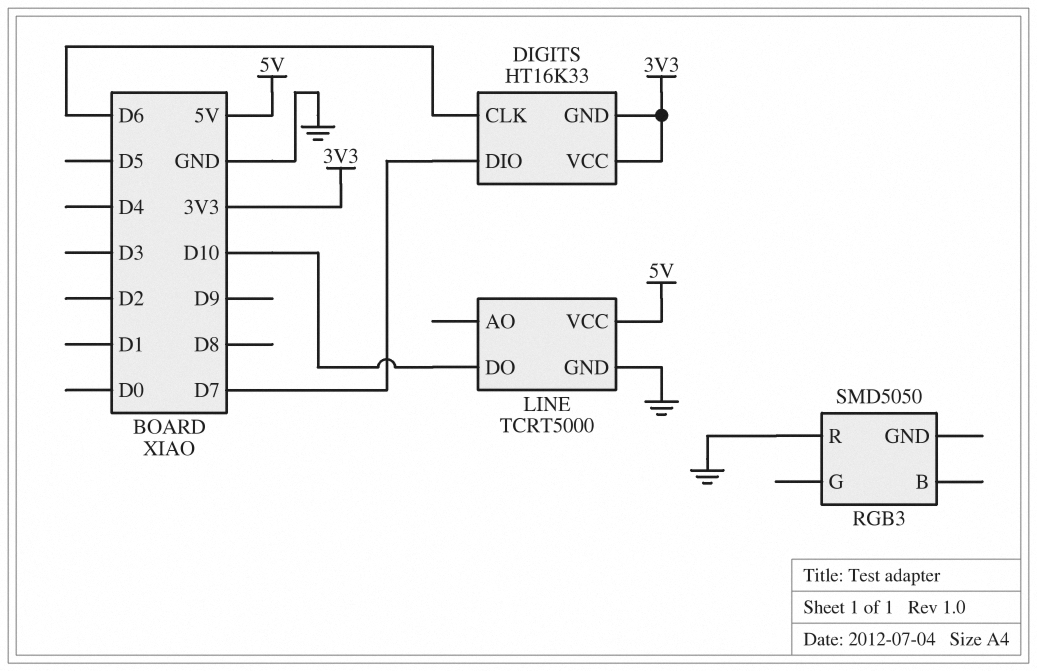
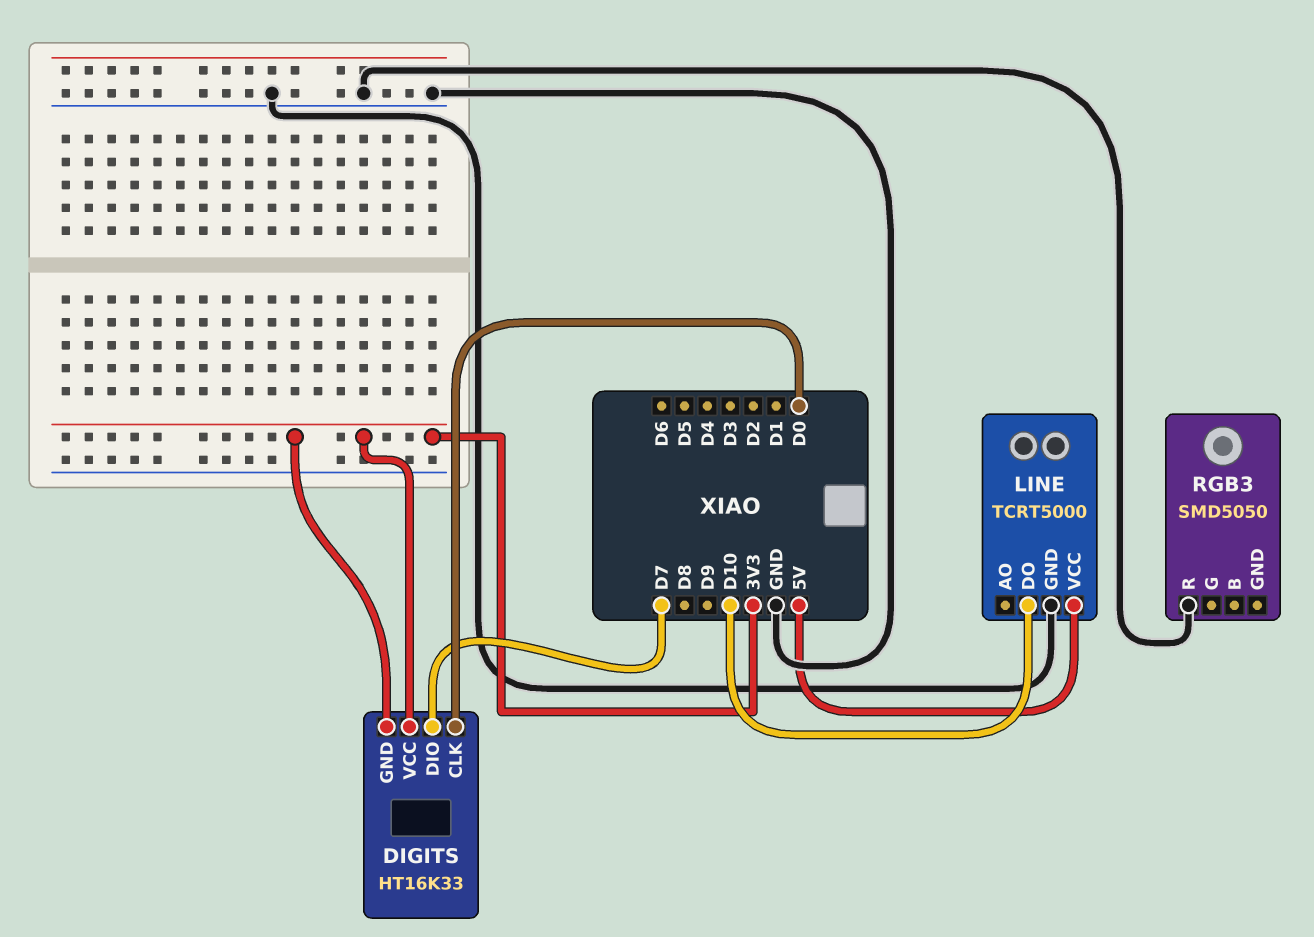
DIGITS pin CLK: D6 -> D0

